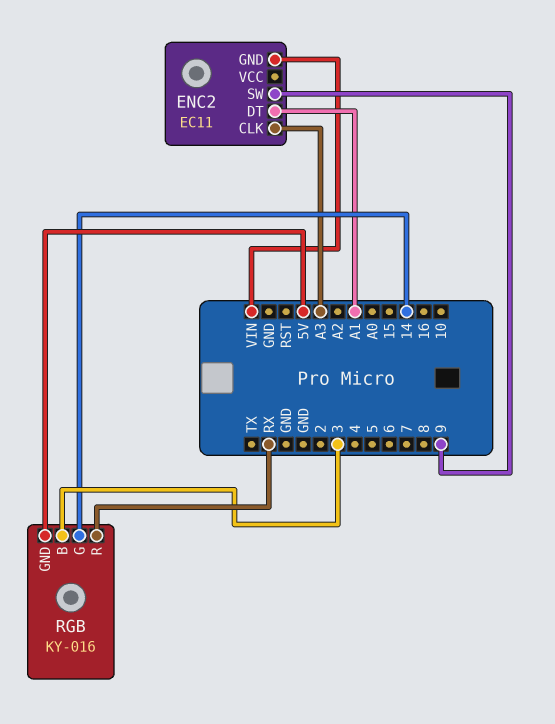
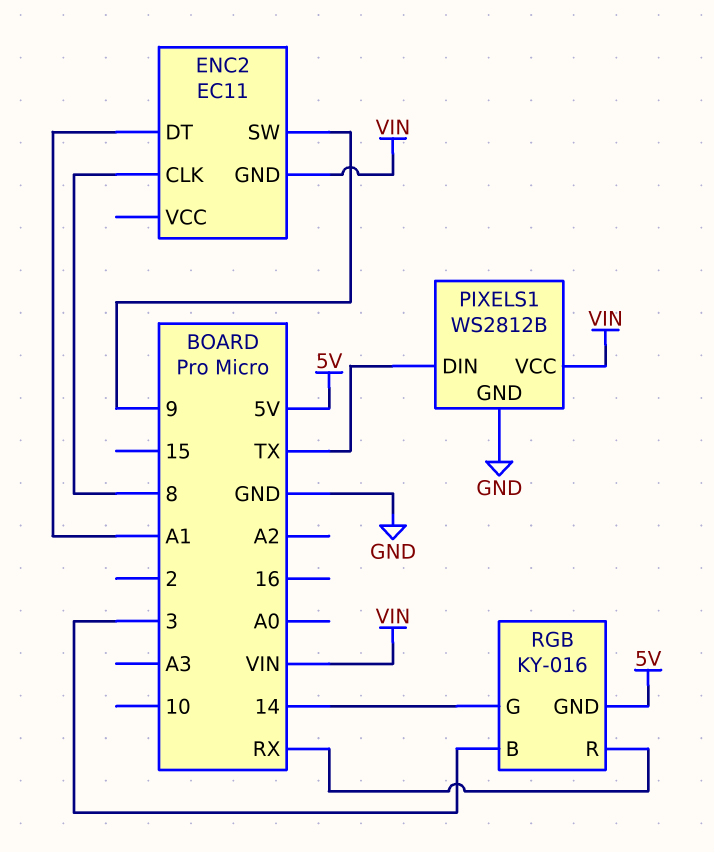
ENC2 pin CLK: A3 -> 8
PIXELS1: none -> WS2812B
PIXELS1 pin DIN: none -> TX
PIXELS1 pin GND: none -> GND
PIXELS1 pin VCC: none -> VIN

